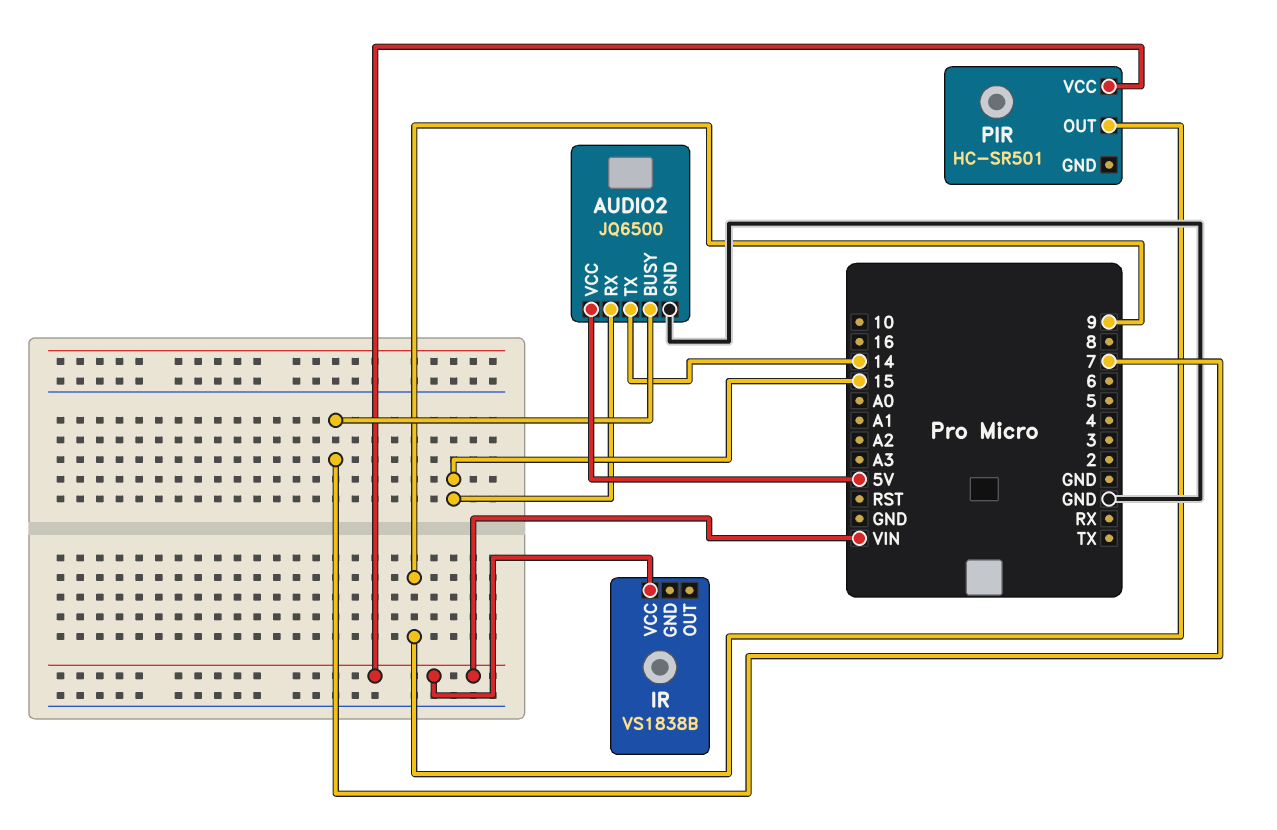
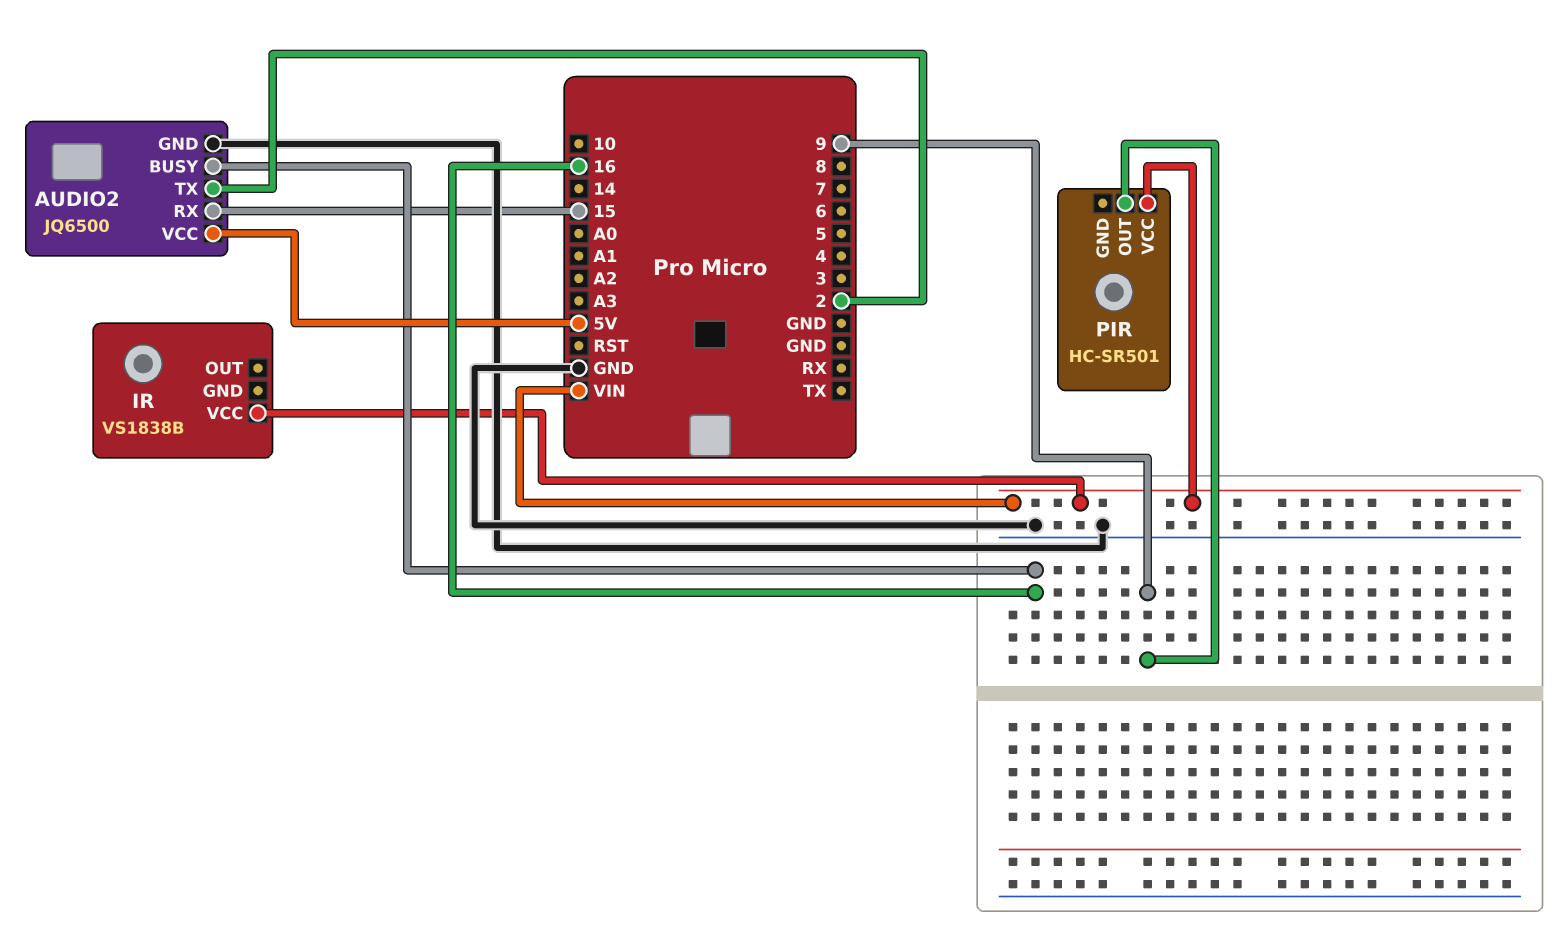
AUDIO2 pin BUSY: 7 -> 16
AUDIO2 pin TX: 14 -> 2

